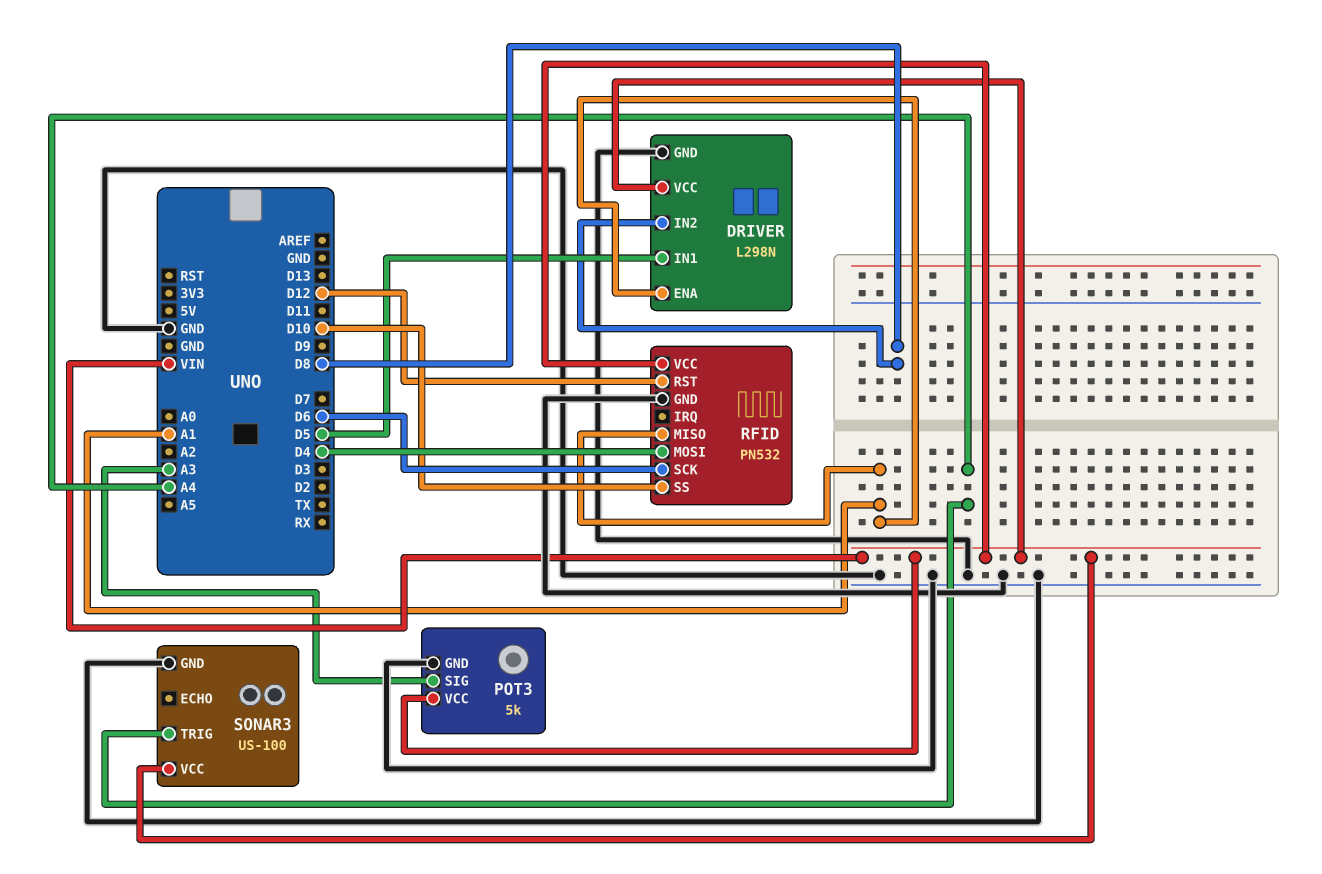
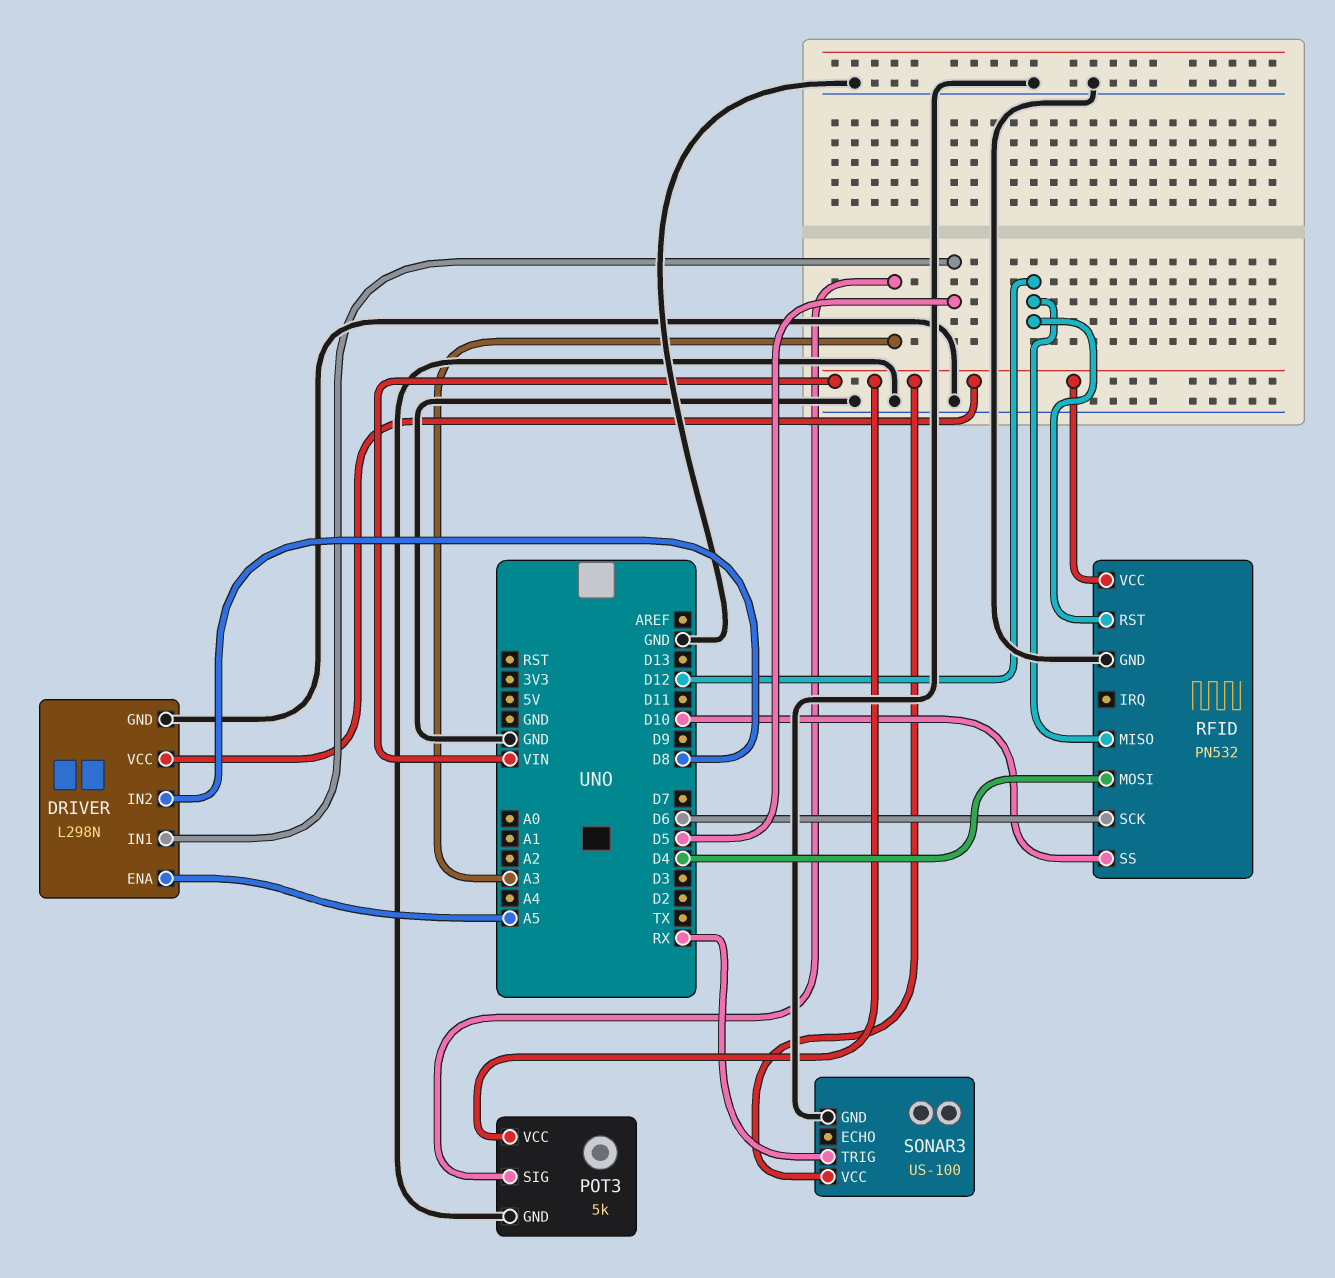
DRIVER pin ENA: A1 -> A5
RFID pin MISO: A1 -> D12
SONAR3 pin TRIG: A4 -> RX

